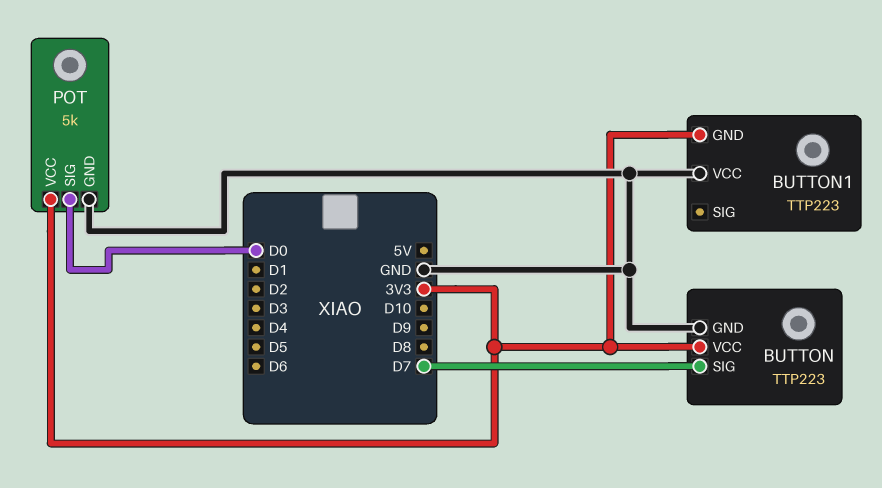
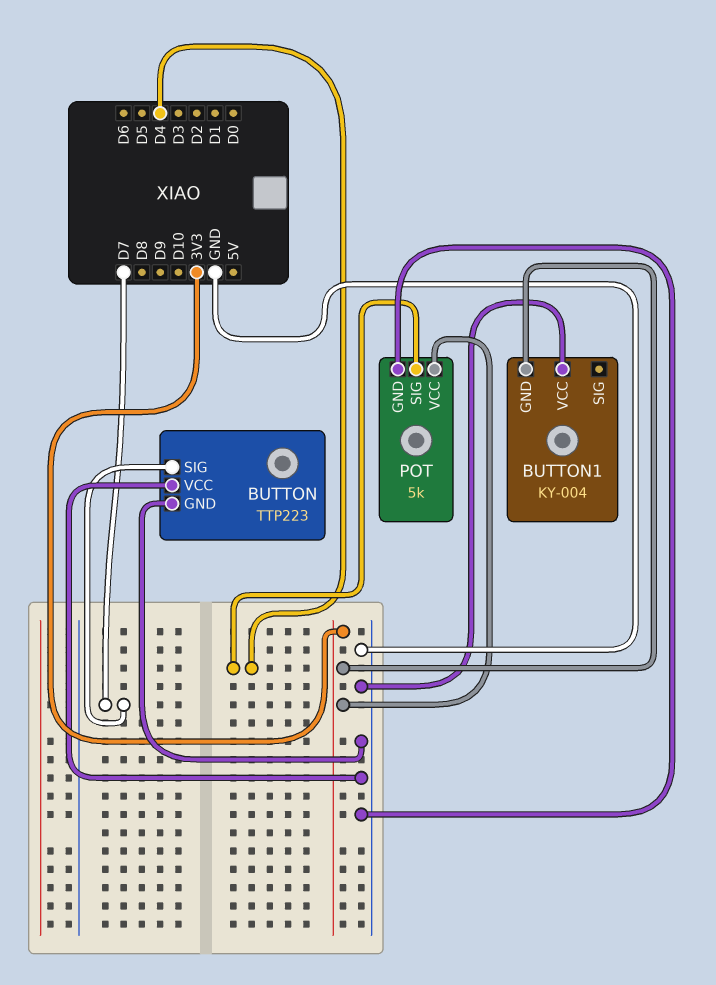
BUTTON pin VCC: 3V3 -> GND
BUTTON1: TTP223 -> KY-004
POT pin SIG: D0 -> D4

